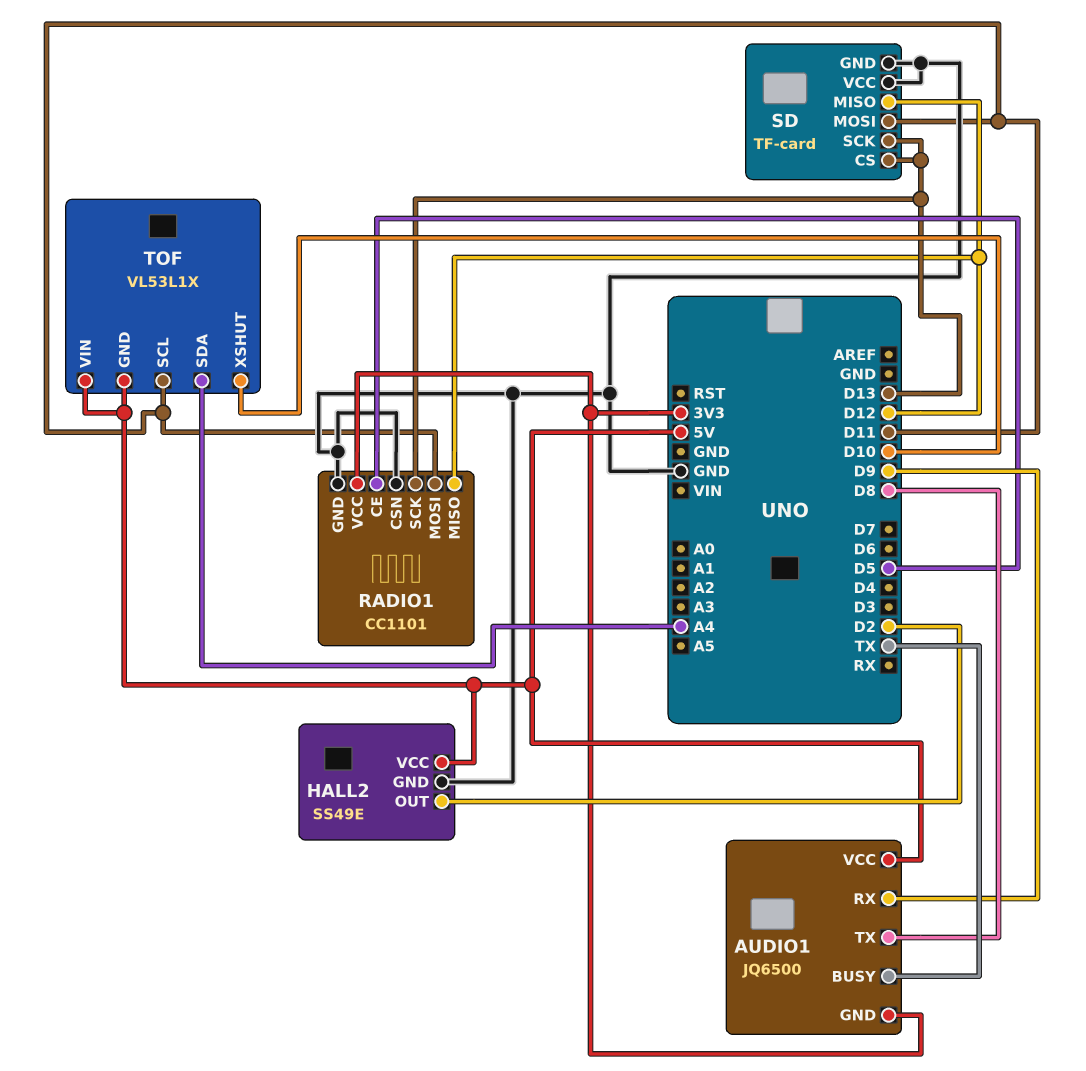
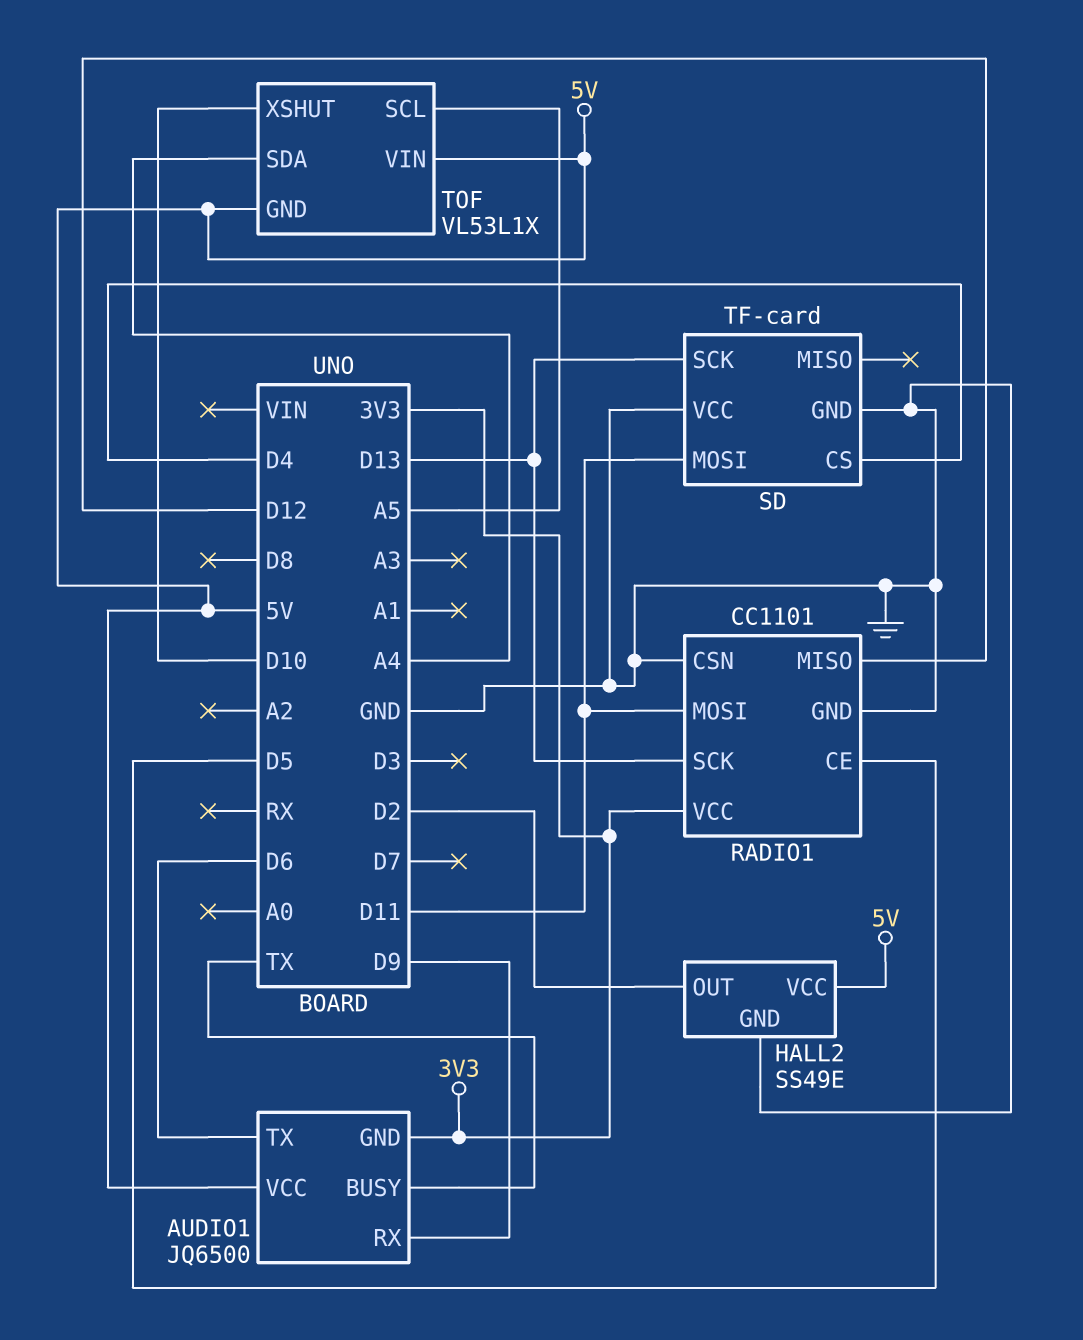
AUDIO1 pin TX: D8 -> D6
SD pin CS: D13 -> D4
SD pin MISO: D12 -> none
TOF pin SCL: D11 -> A5

